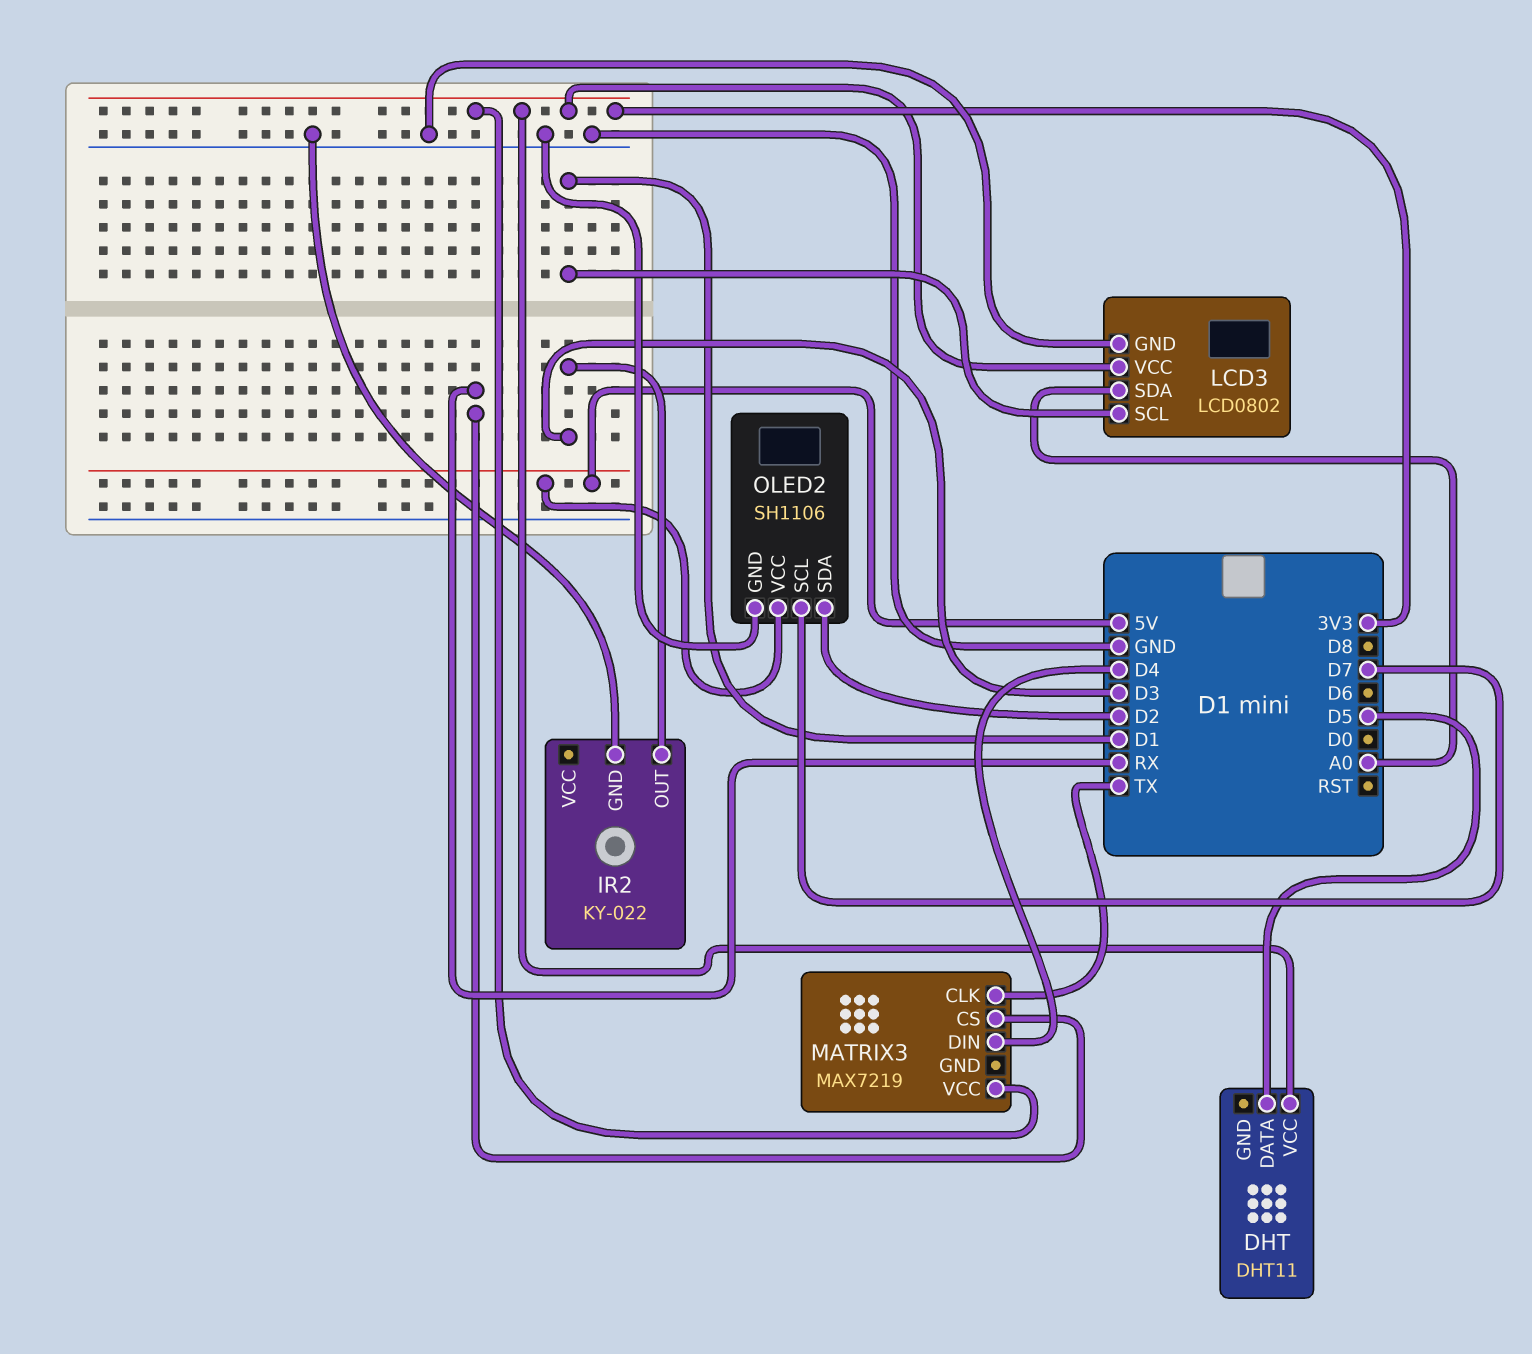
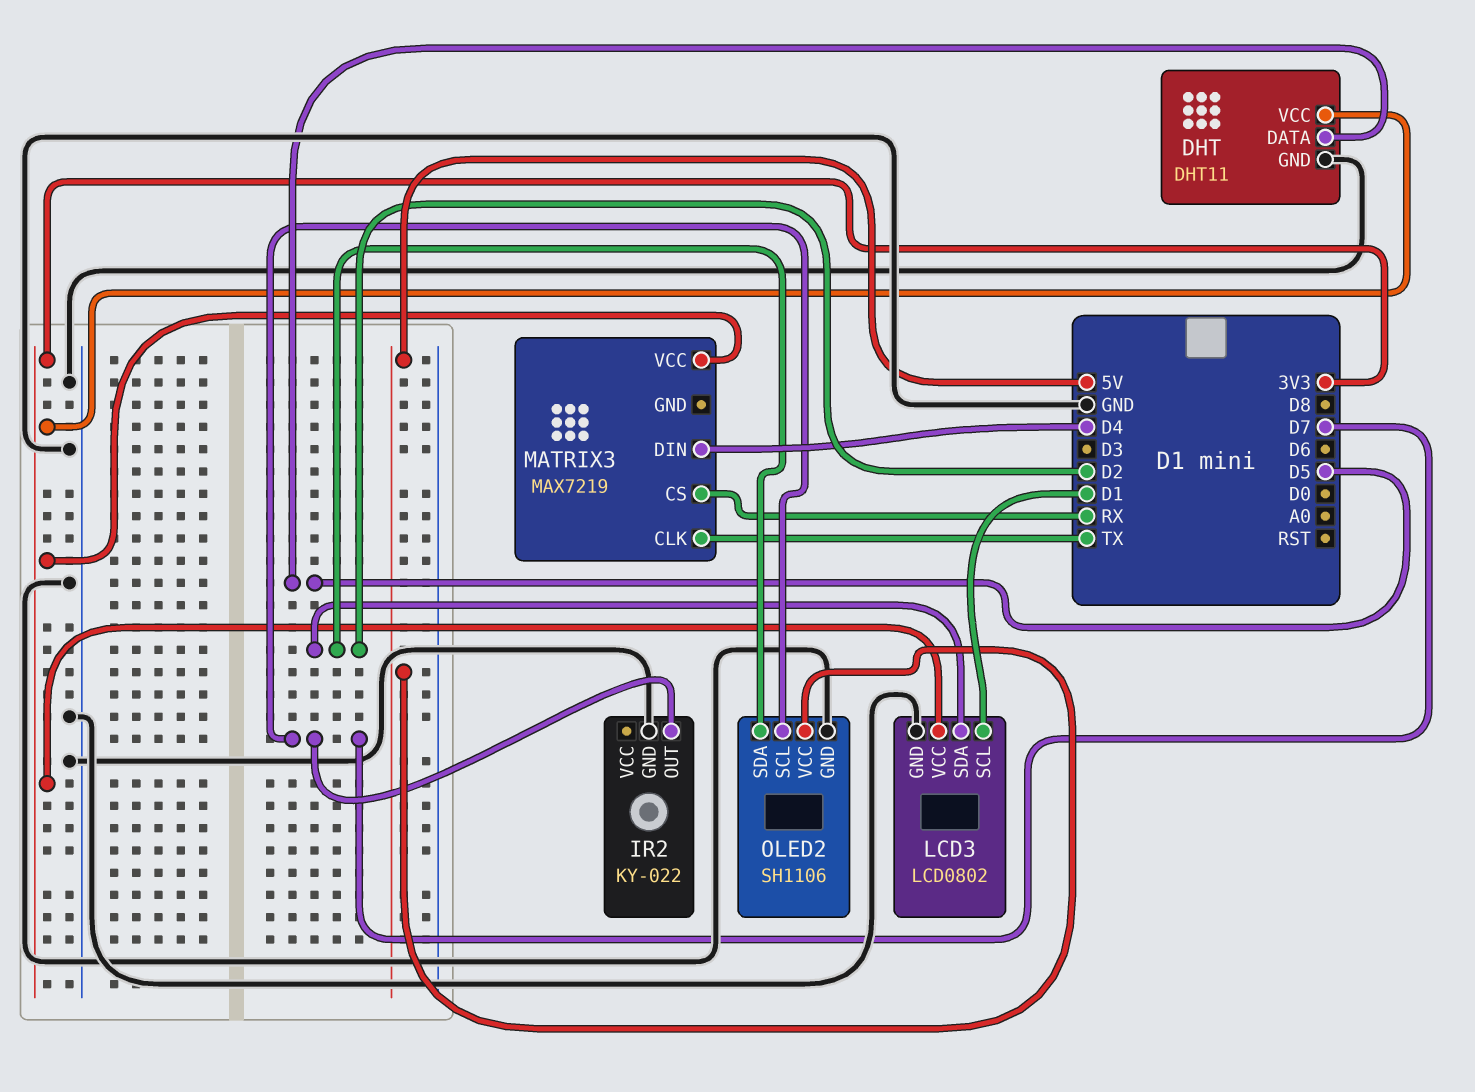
DHT pin GND: none -> GND
IR2 pin OUT: D3 -> D7
LCD3 pin SDA: A0 -> D2

